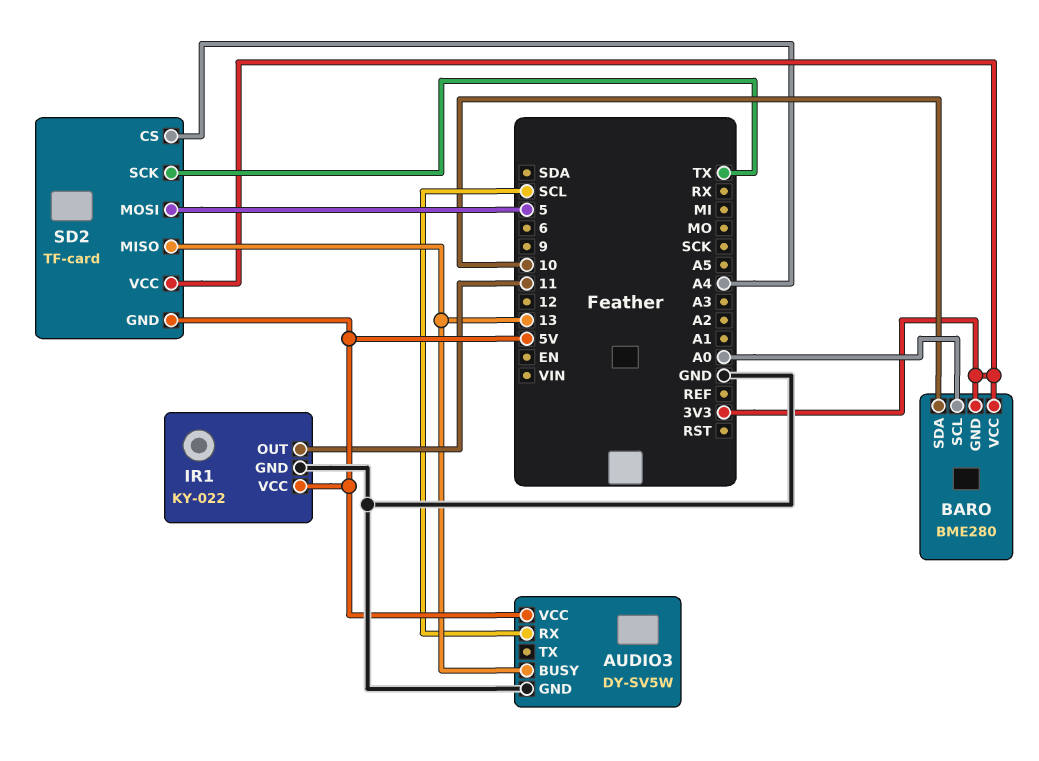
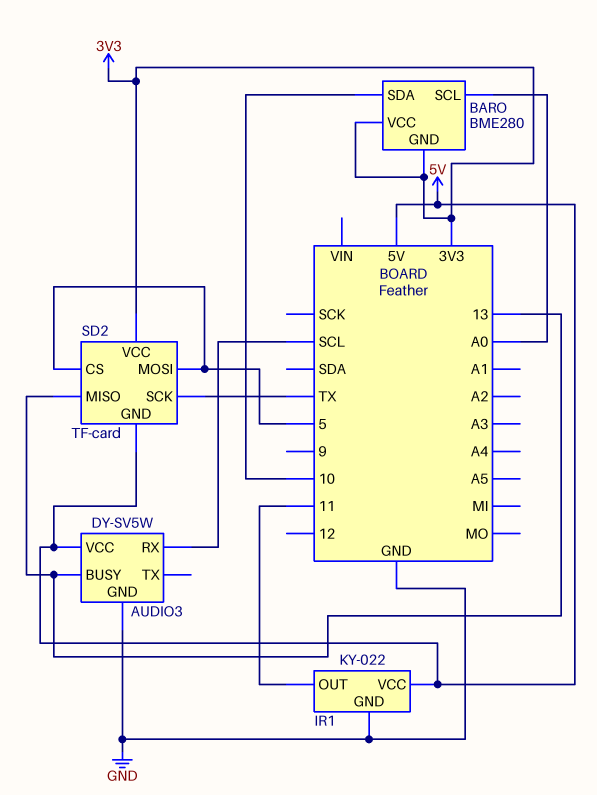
SD2 pin CS: A4 -> 5

